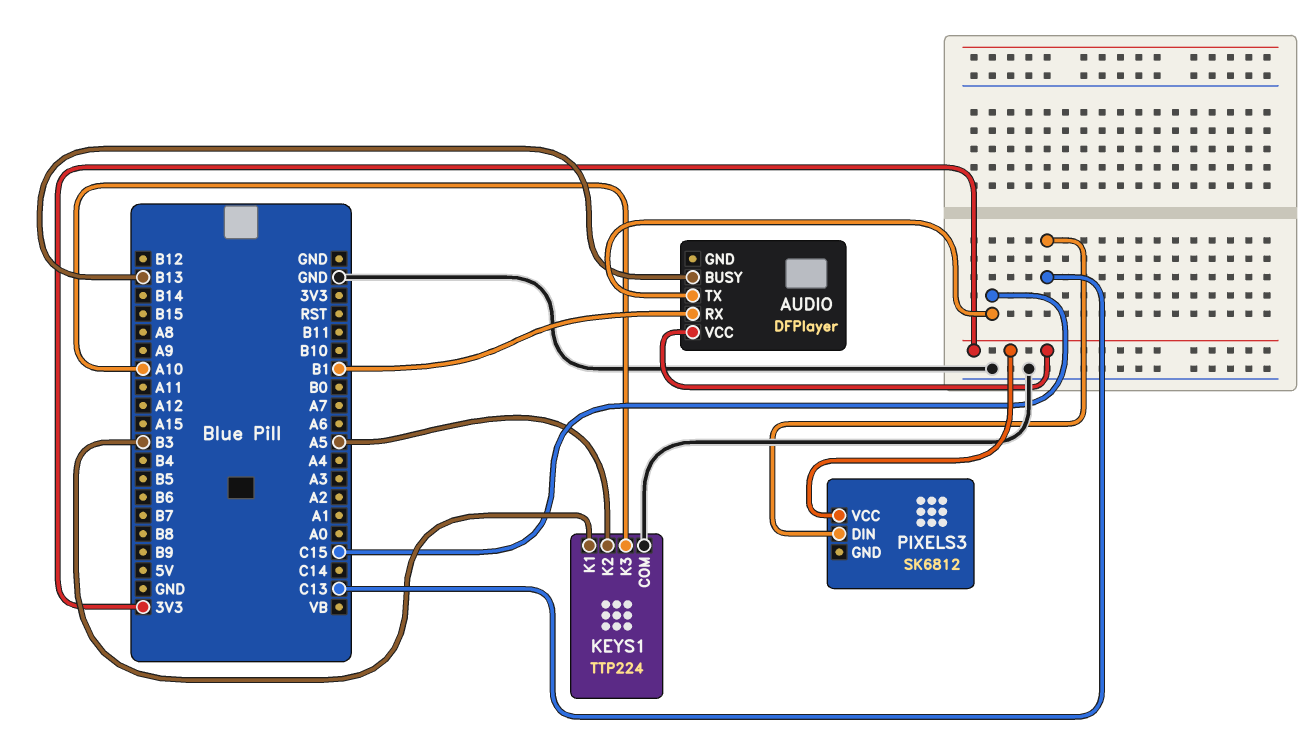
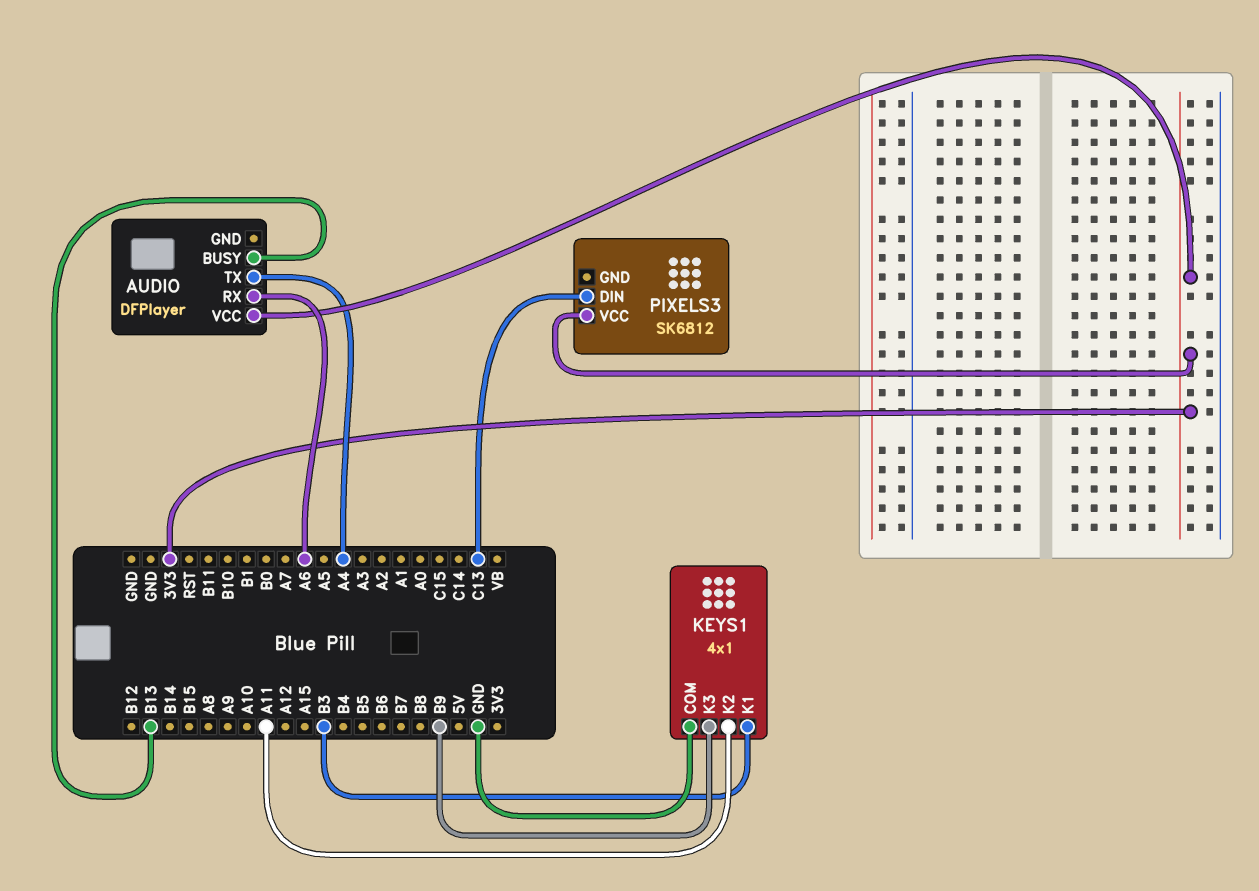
AUDIO pin RX: B1 -> A6
AUDIO pin TX: C15 -> A4
KEYS1: TTP224 -> 4x1
KEYS1 pin K2: A5 -> A11
KEYS1 pin K3: A10 -> B9

